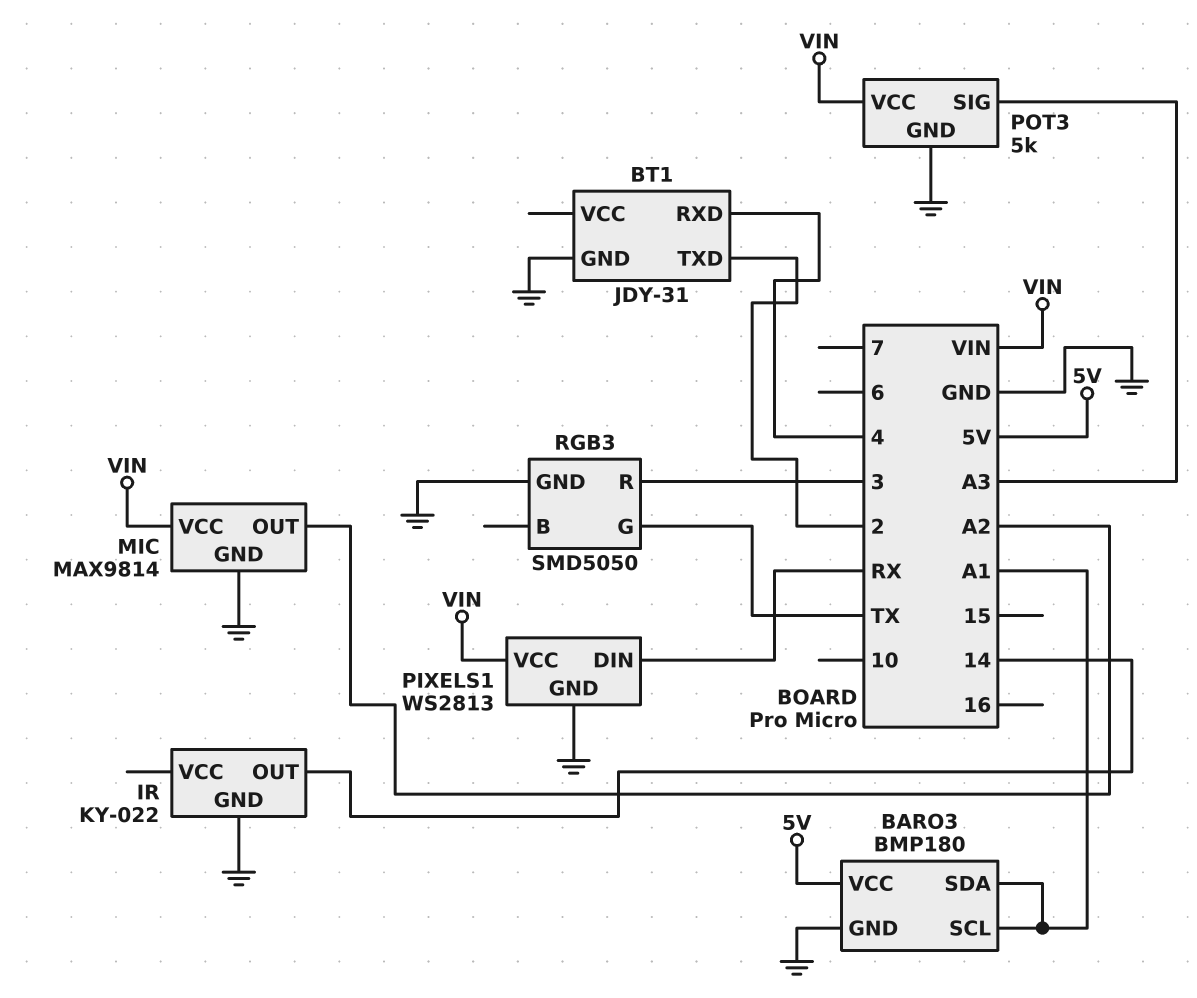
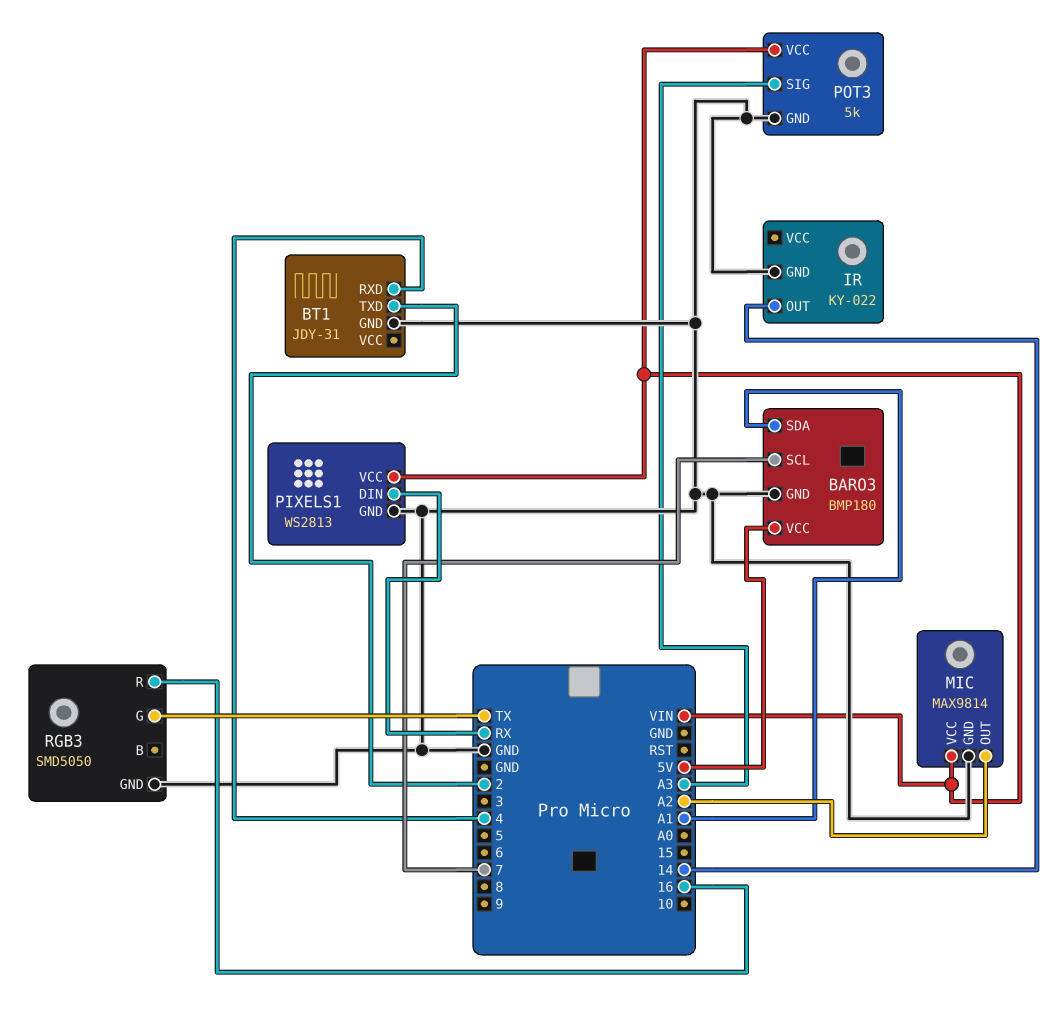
BARO3 pin SCL: A1 -> 7
RGB3 pin R: 3 -> 16

